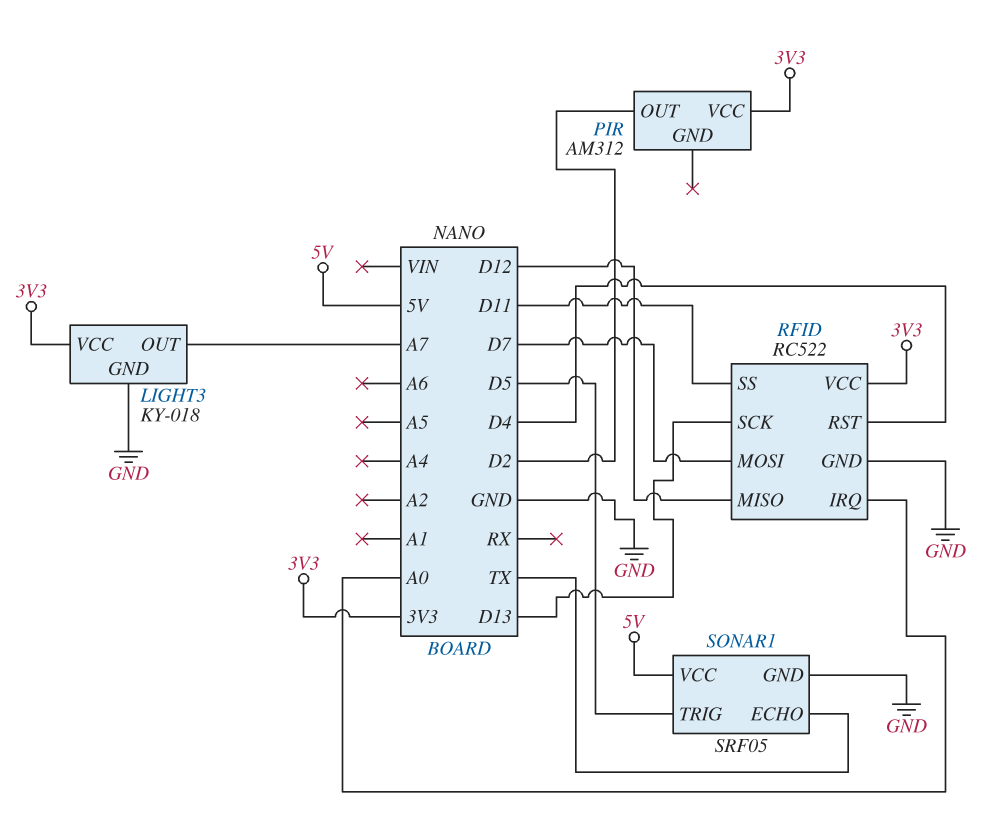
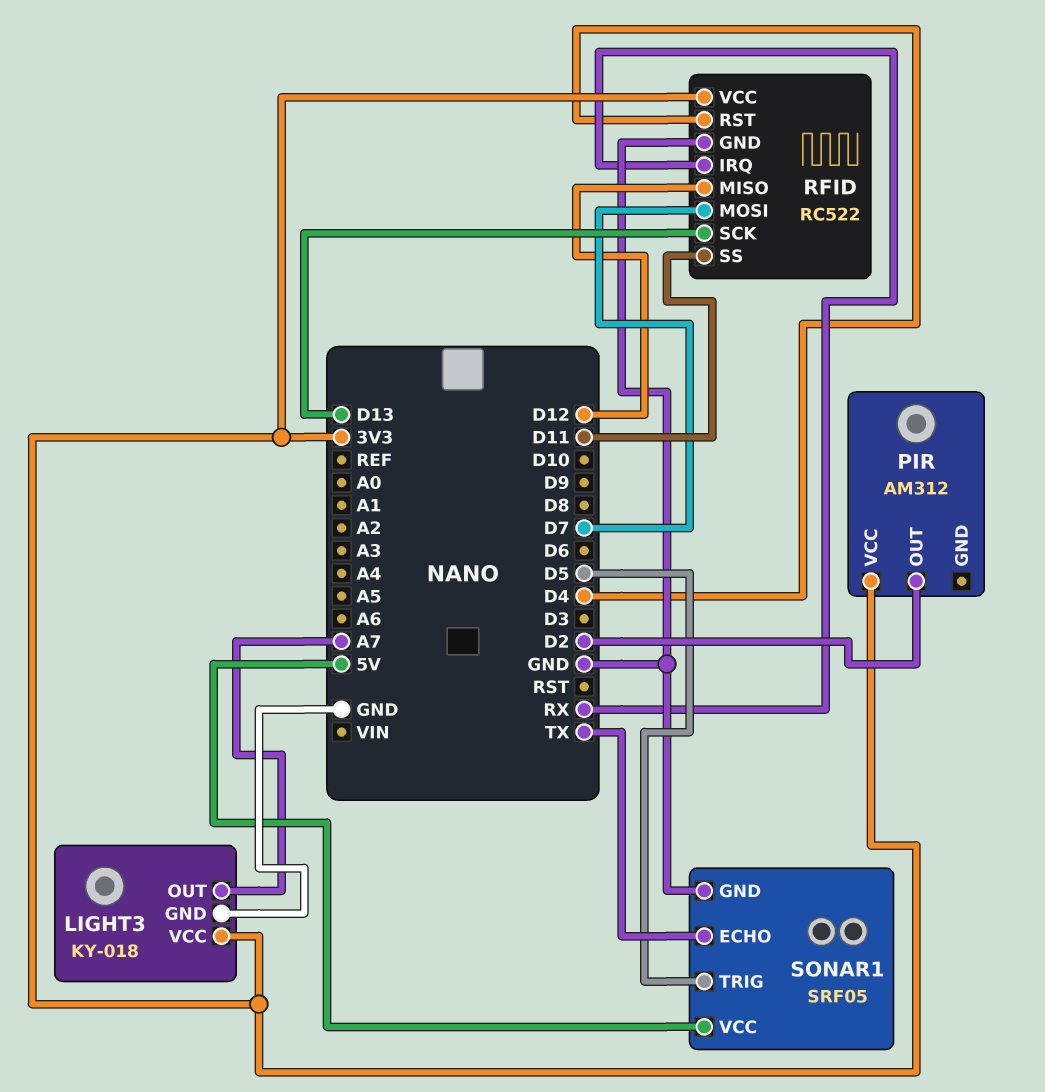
RFID pin IRQ: A0 -> RX

